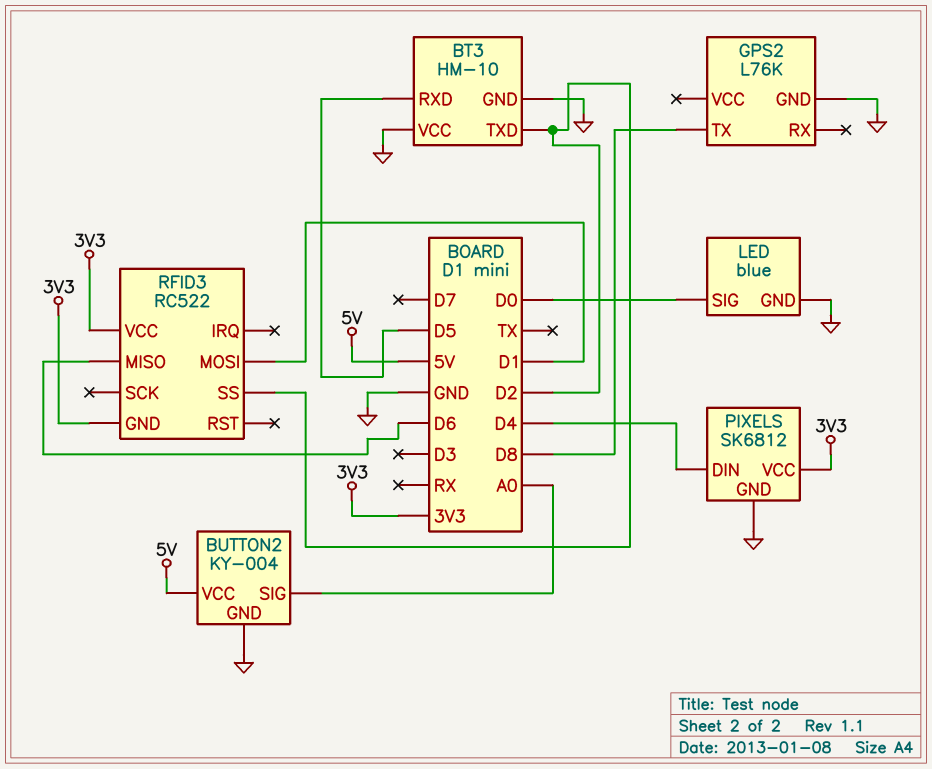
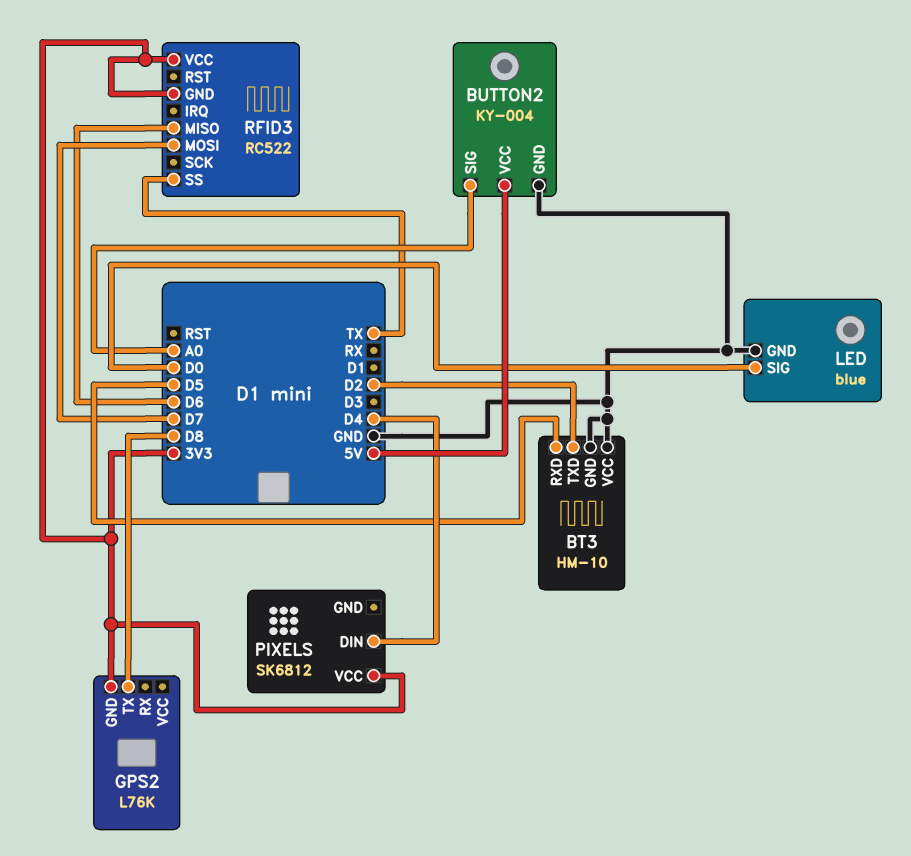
GPS2 pin GND: GND -> 3V3
PIXELS pin GND: GND -> none
RFID3 pin MOSI: D1 -> D7
RFID3 pin SS: D2 -> TX

